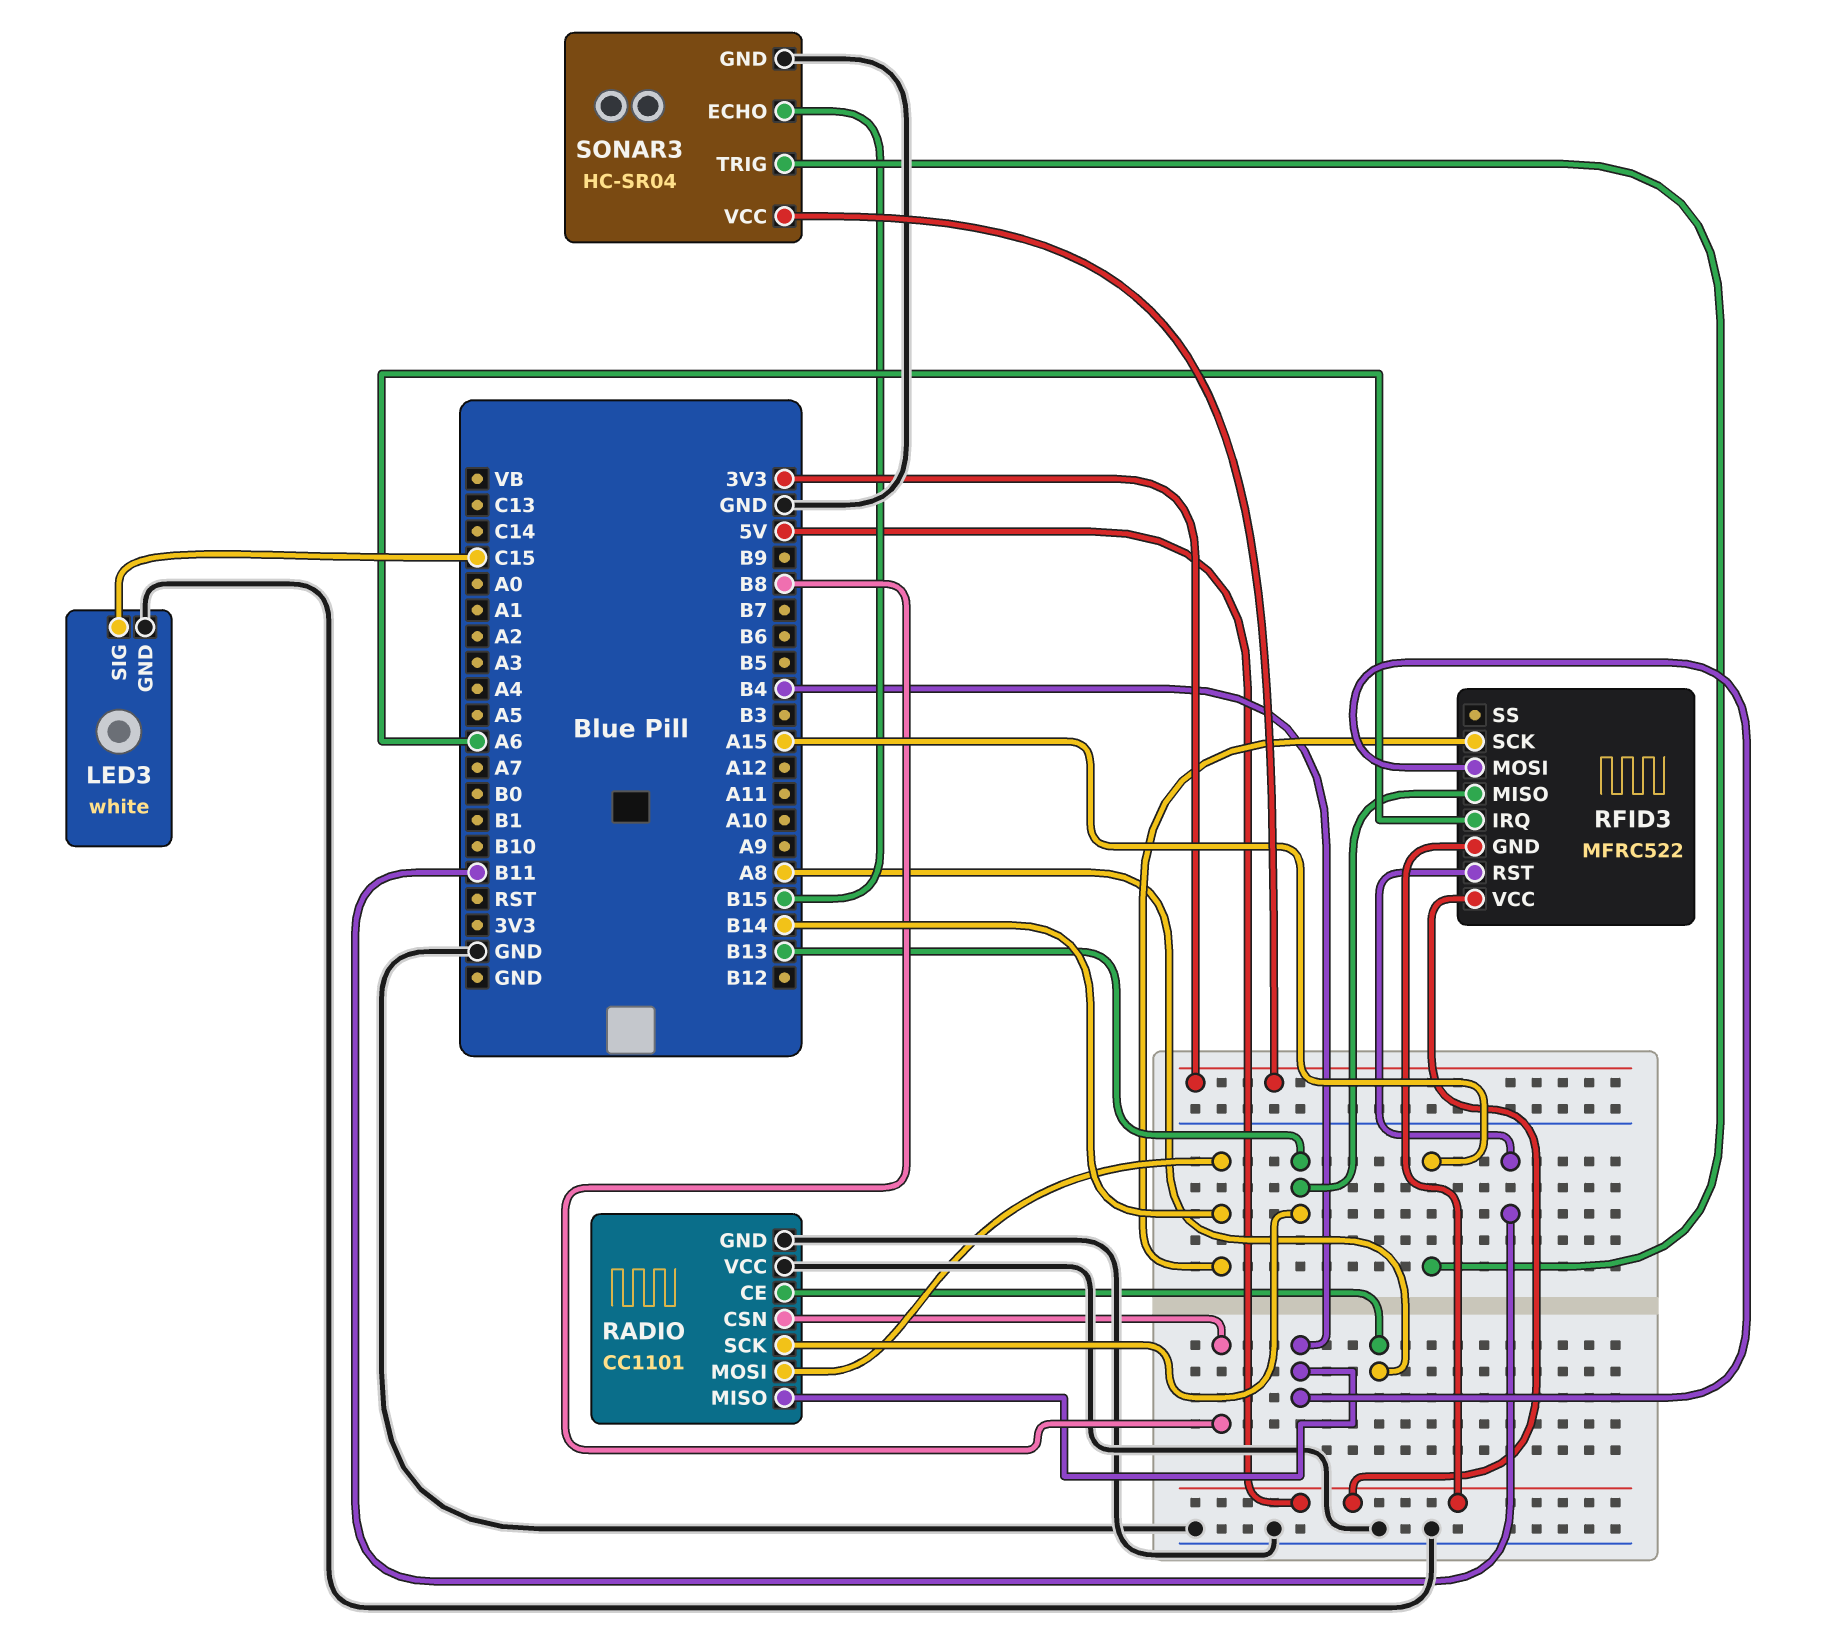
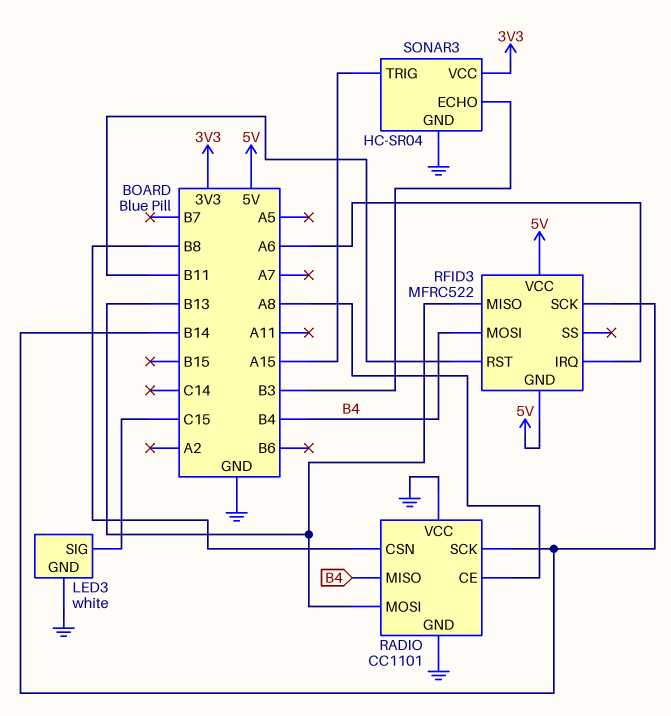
RADIO pin MOSI: B14 -> B13
RADIO pin SCK: B13 -> B14
SONAR3 pin ECHO: B15 -> B3

